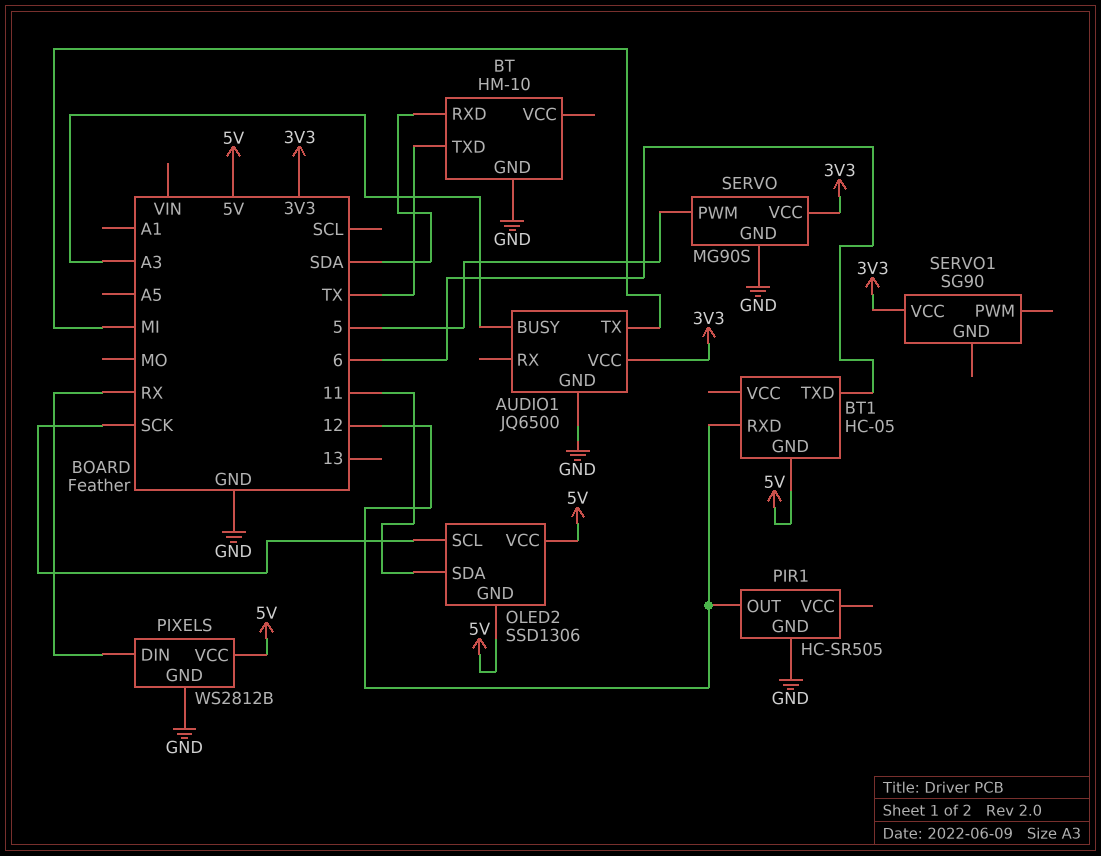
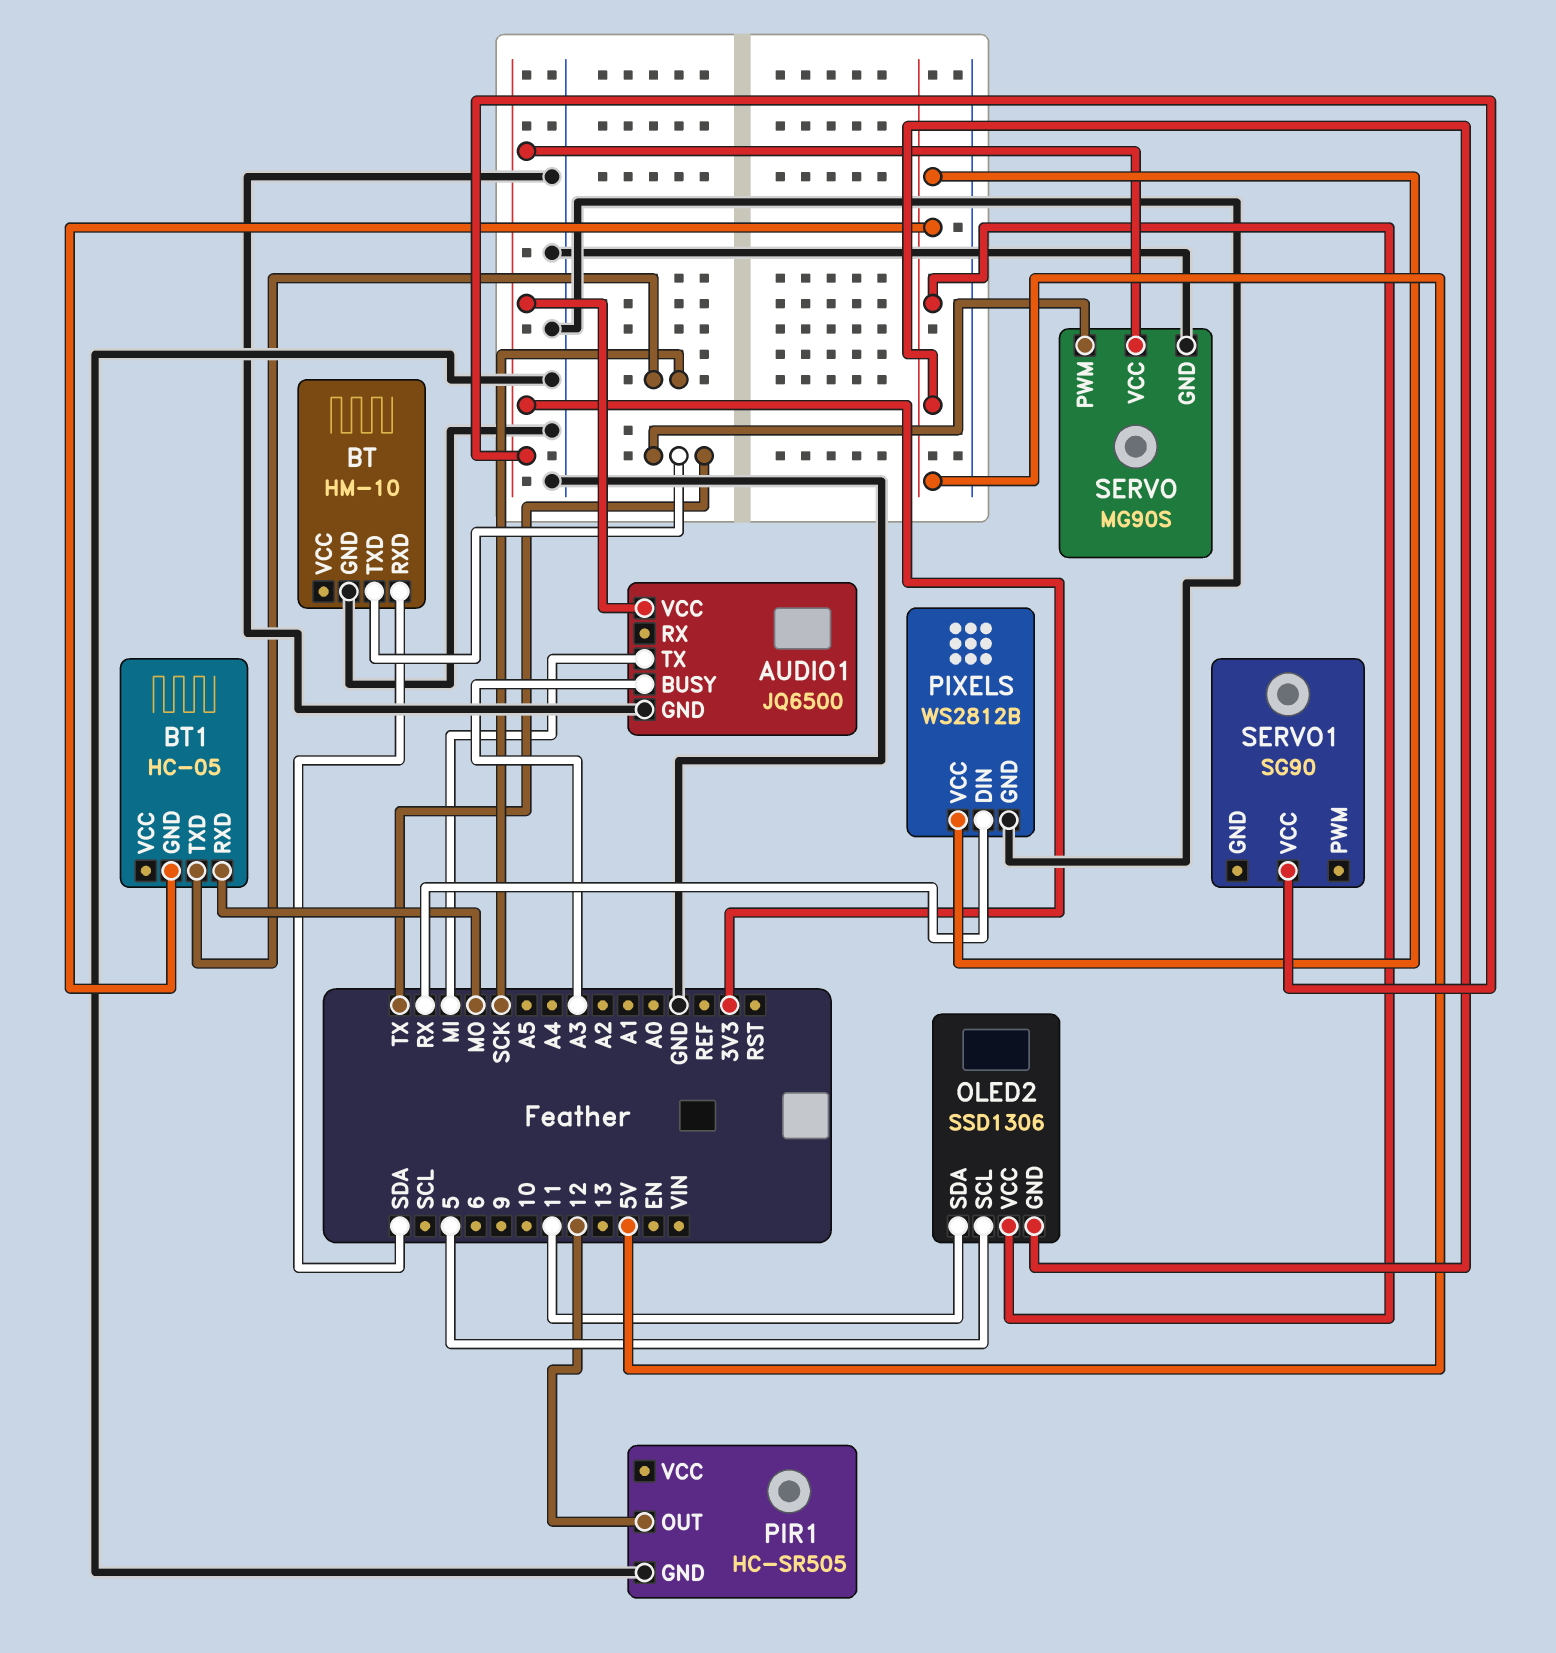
BT1 pin RXD: 12 -> MO
BT1 pin TXD: 6 -> SCK
OLED2 pin SCL: SCK -> 5
SERVO pin PWM: 5 -> TX

